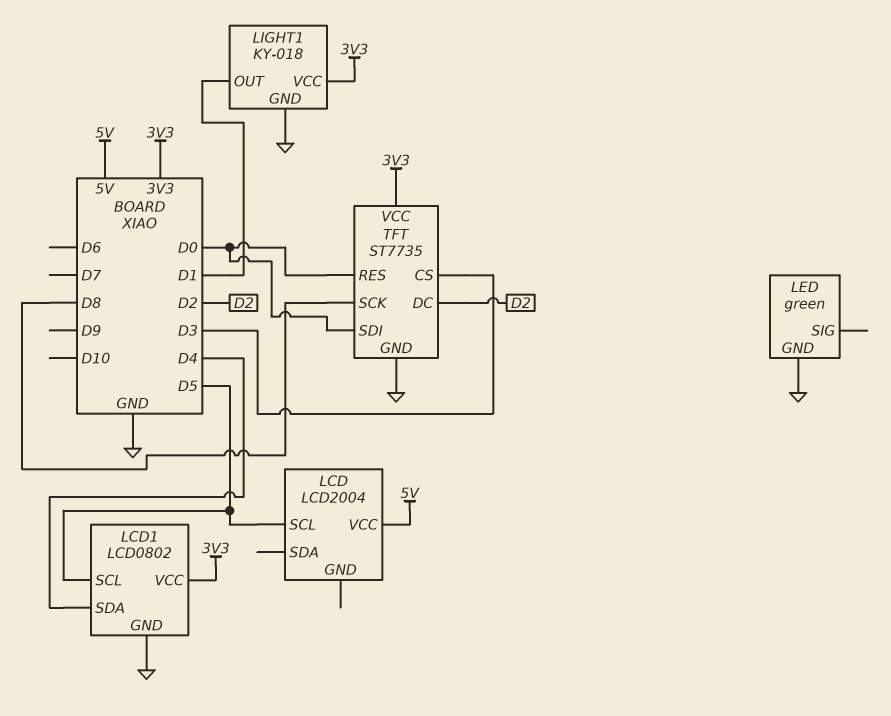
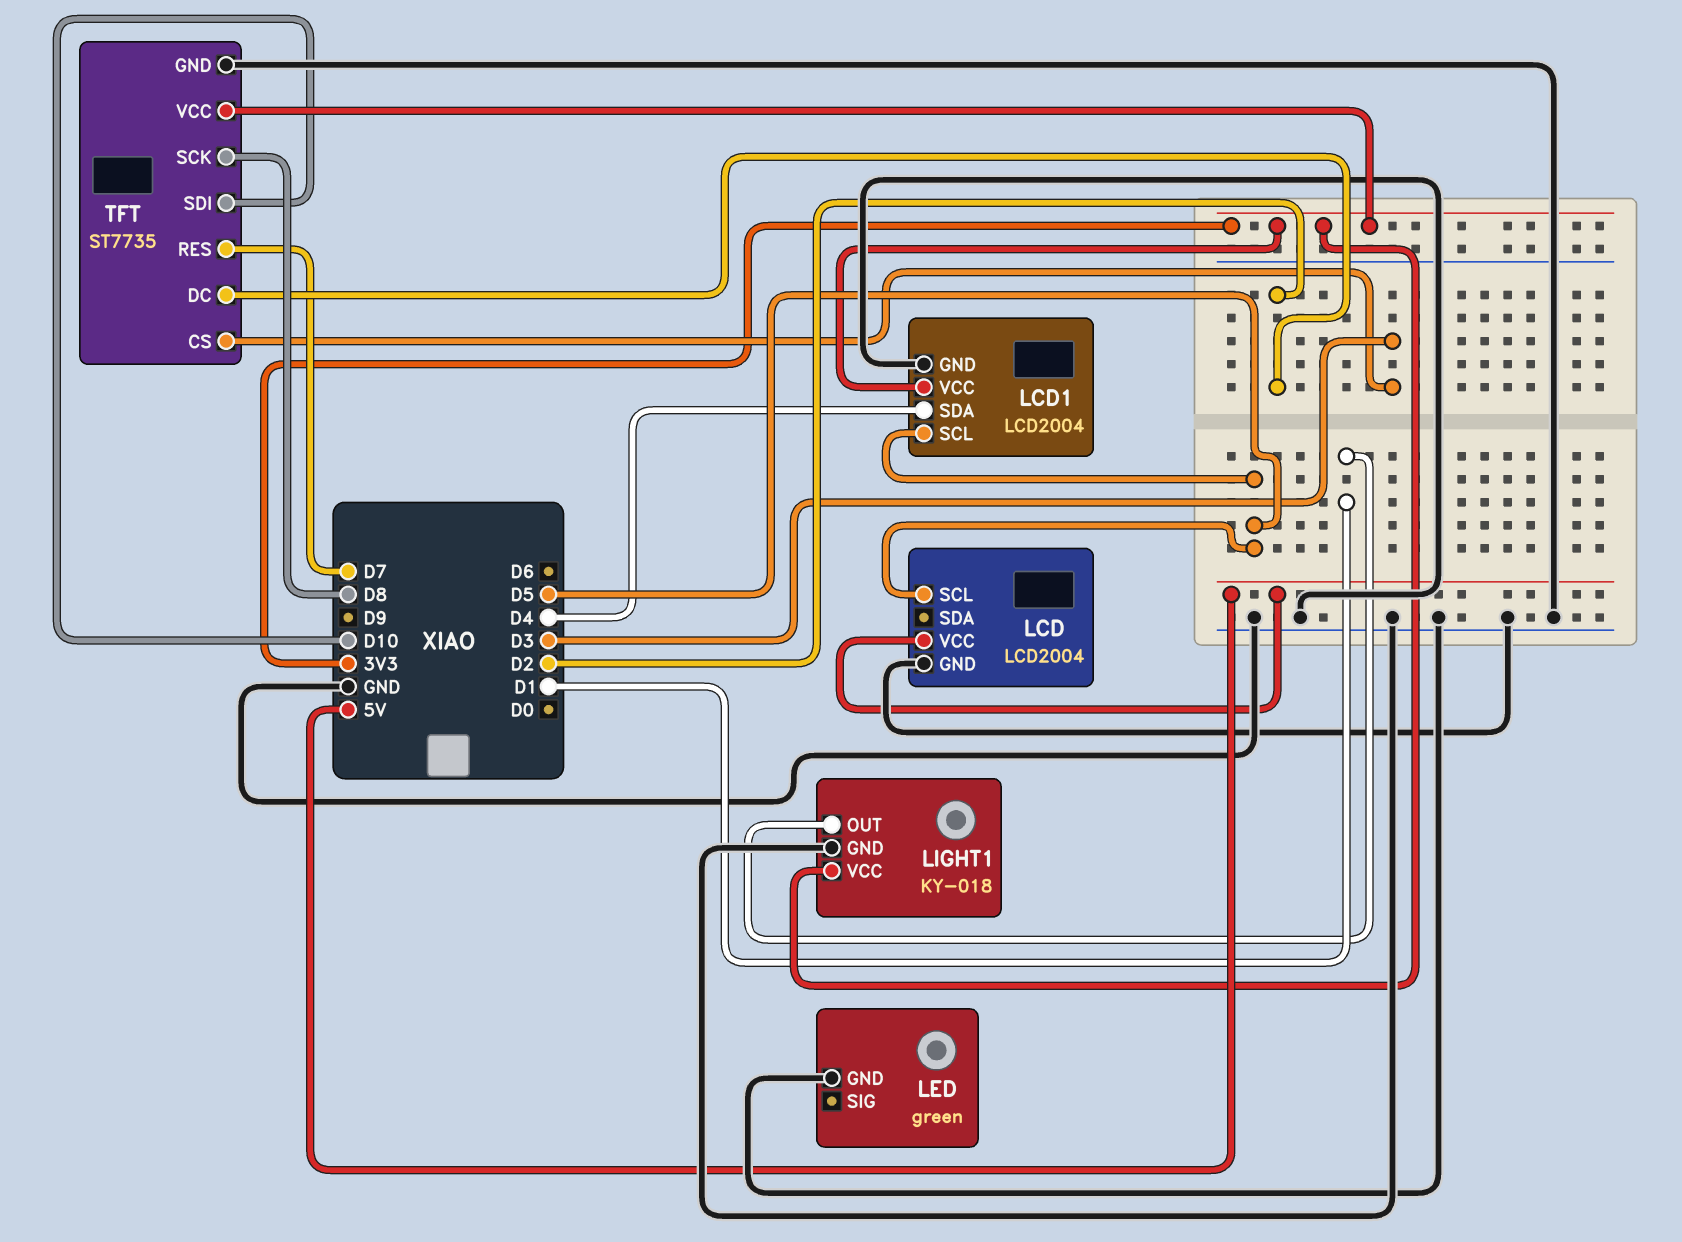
LCD pin GND: none -> GND
LCD1: LCD0802 -> LCD2004
TFT pin RES: D0 -> D7
TFT pin SDI: D0 -> D10

